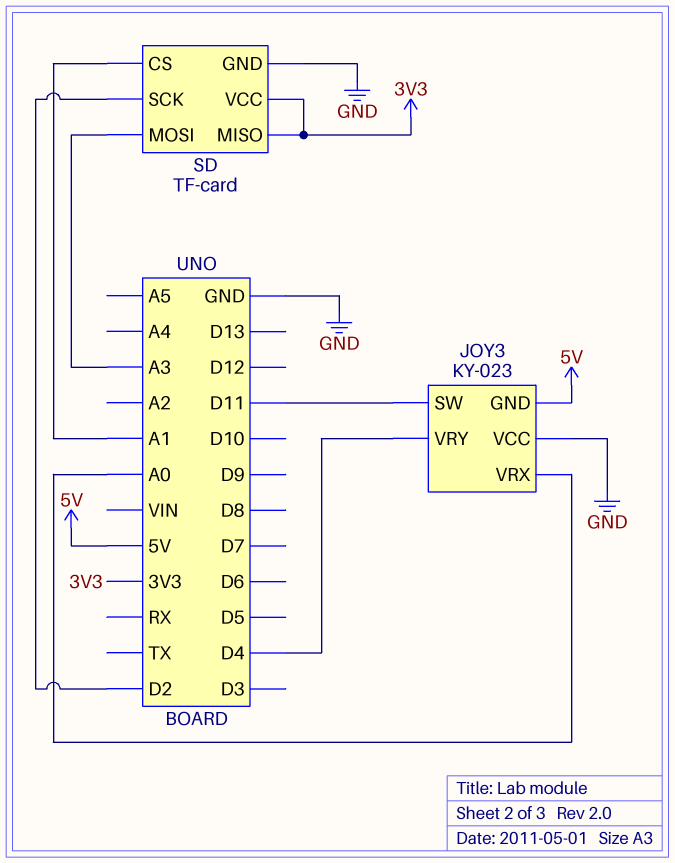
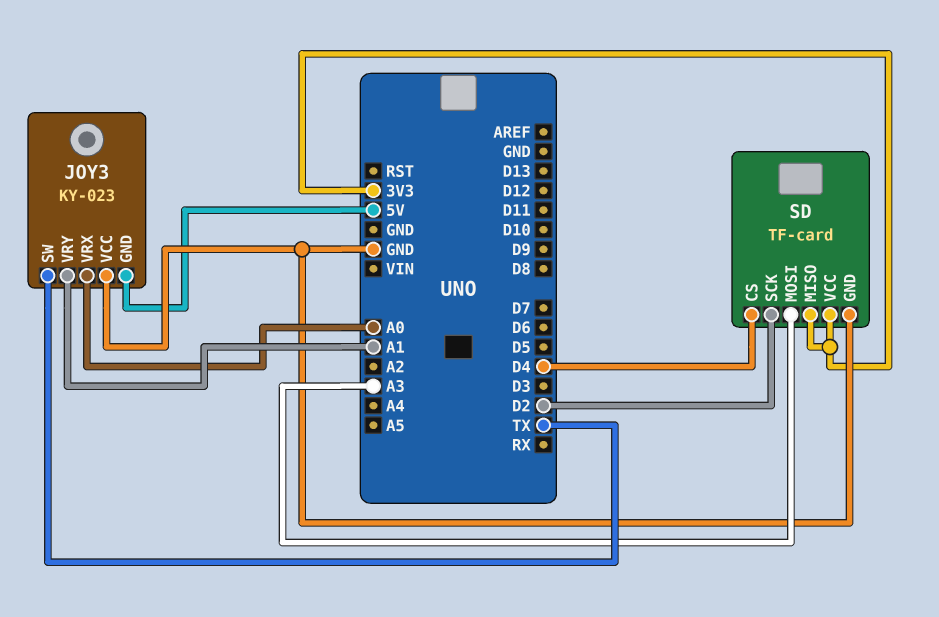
JOY3 pin SW: D11 -> TX
JOY3 pin VRY: D4 -> A1
SD pin CS: A1 -> D4

